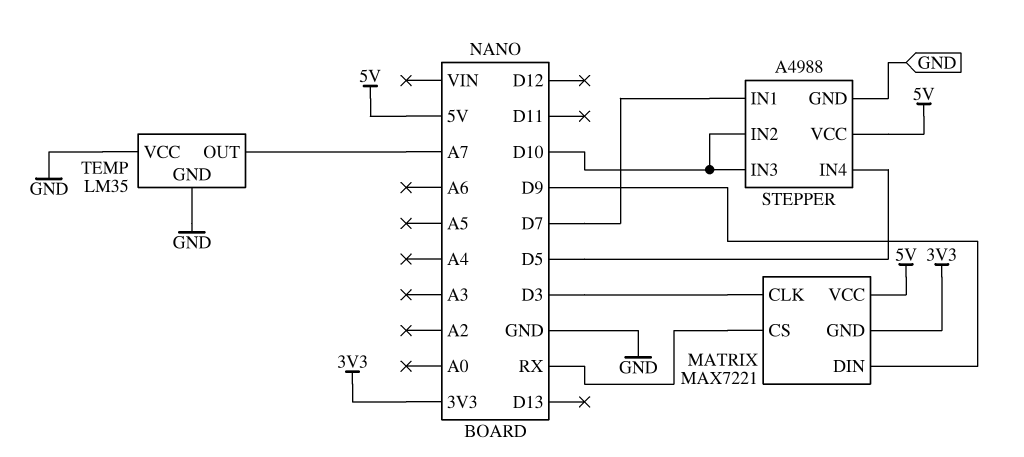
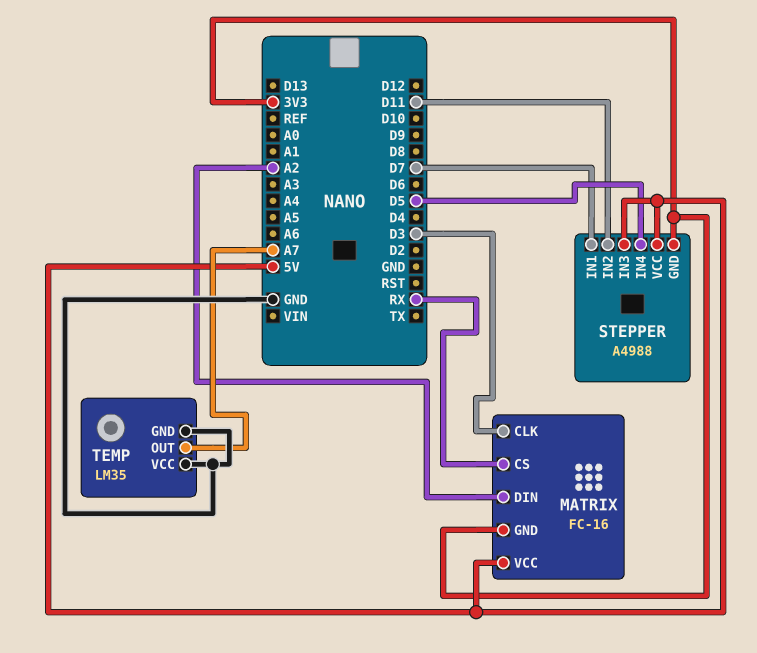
MATRIX: MAX7221 -> FC-16
MATRIX pin DIN: D9 -> A2
STEPPER pin GND: GND -> 3V3
STEPPER pin IN2: D10 -> D11
STEPPER pin IN3: D10 -> 5V

